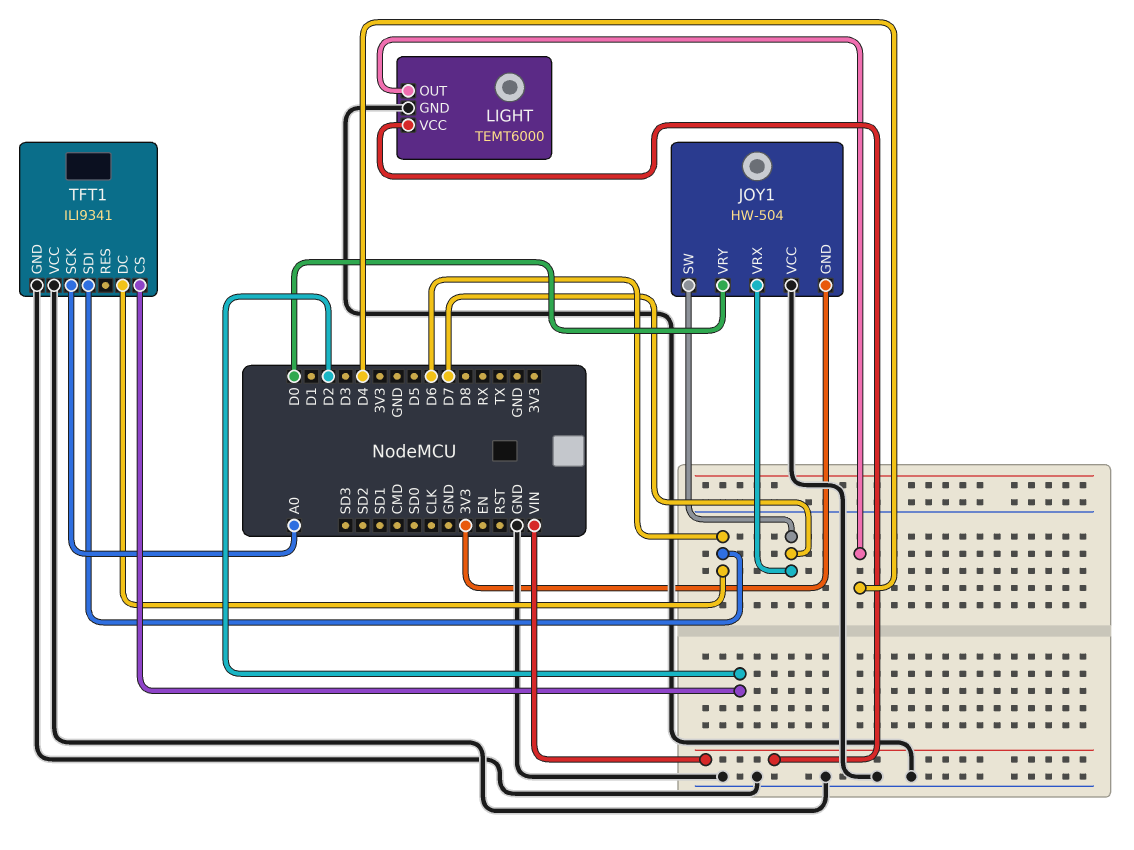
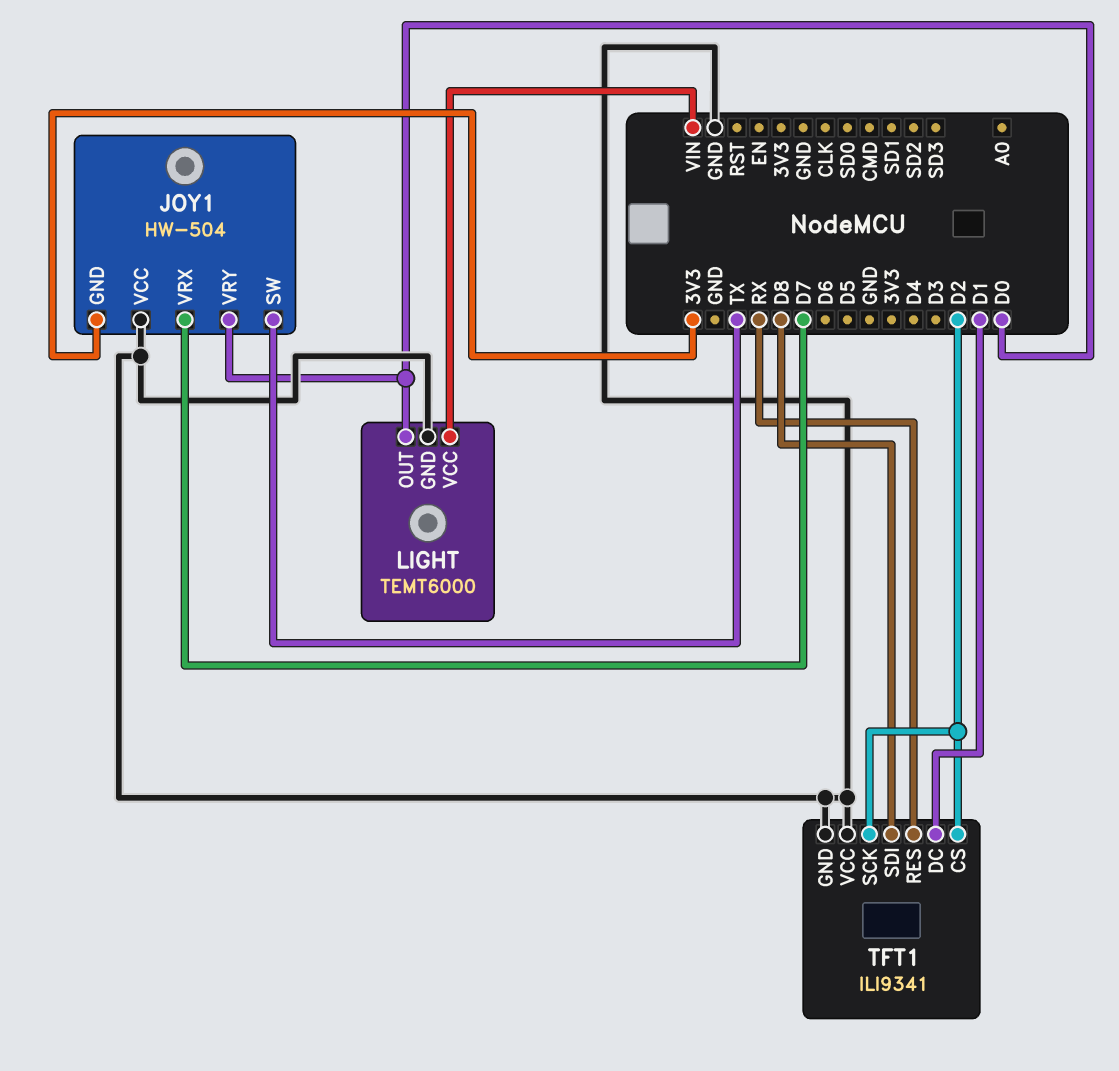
JOY1 pin SW: D7 -> TX
LIGHT pin OUT: D4 -> D0
TFT1 pin DC: D6 -> D1
TFT1 pin RES: none -> RX
TFT1 pin SCK: A0 -> D2
TFT1 pin SDI: D6 -> D8

